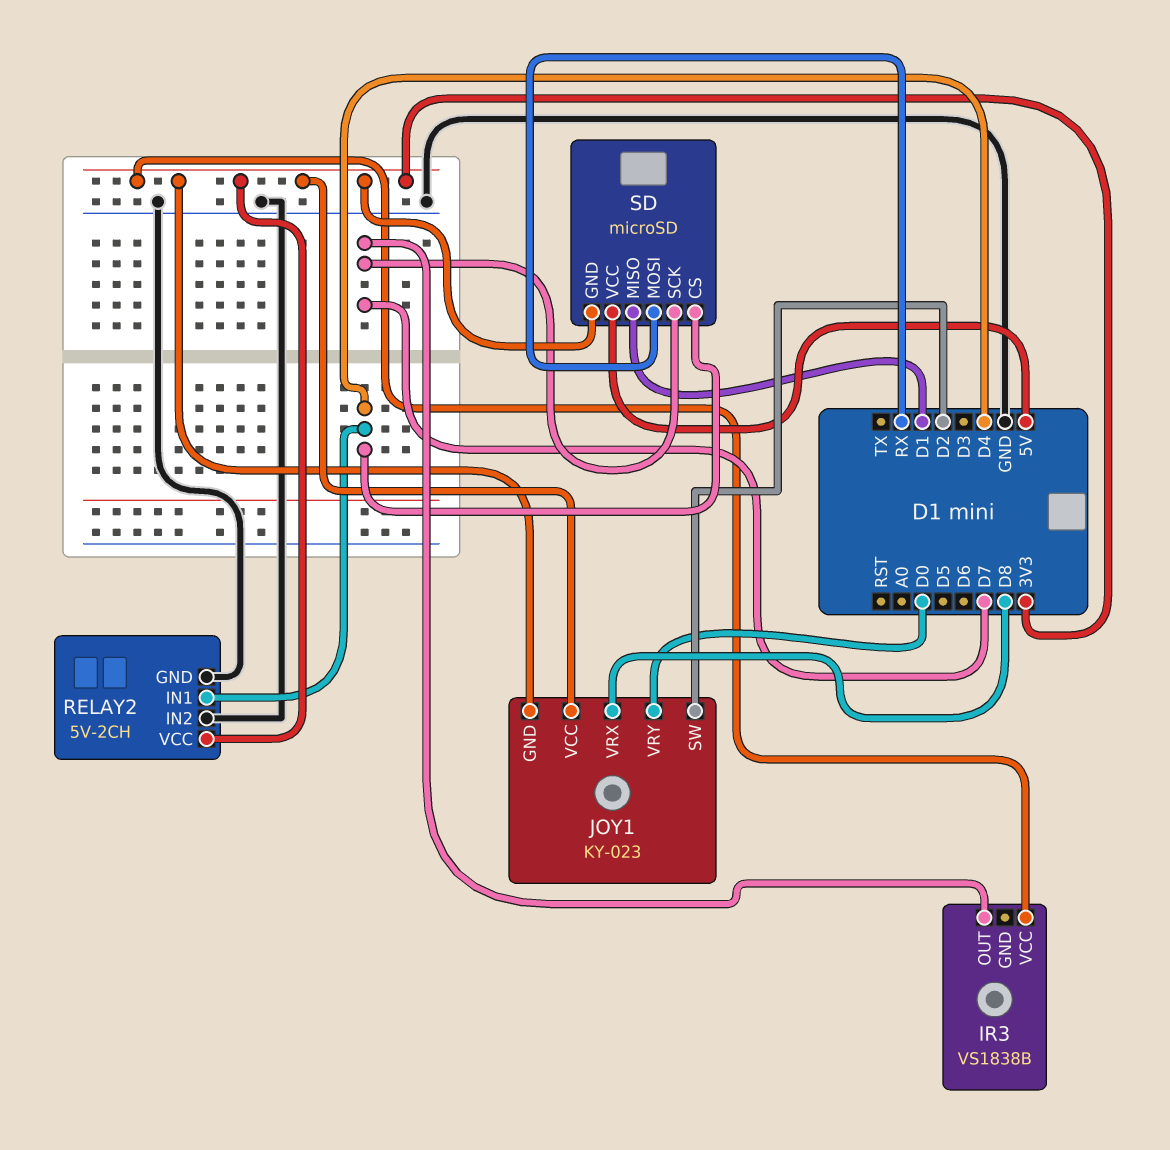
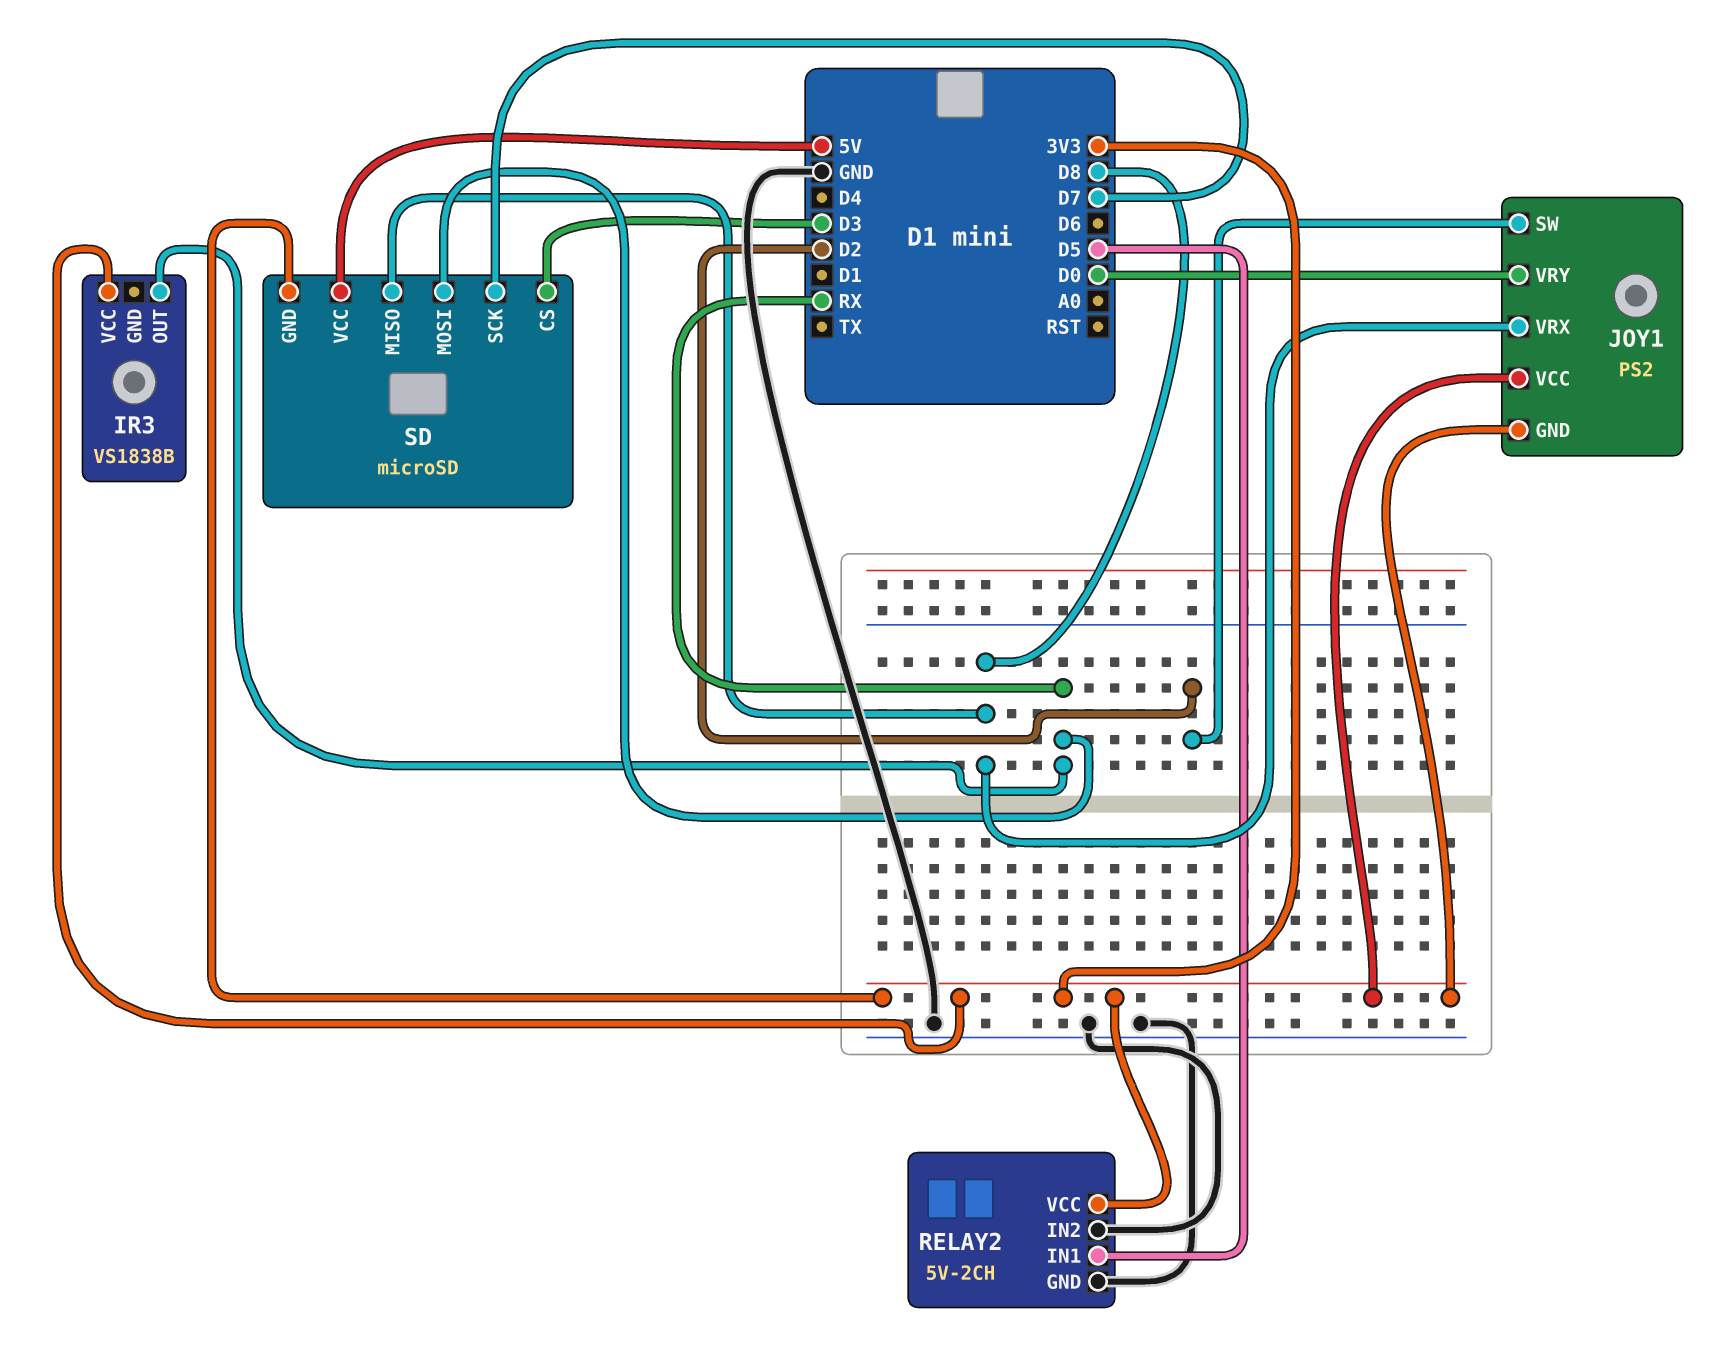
IR3 pin OUT: D7 -> RX
JOY1: KY-023 -> PS2
RELAY2 pin IN1: D4 -> D5
SD pin CS: D4 -> D3
SD pin MISO: D1 -> D8

